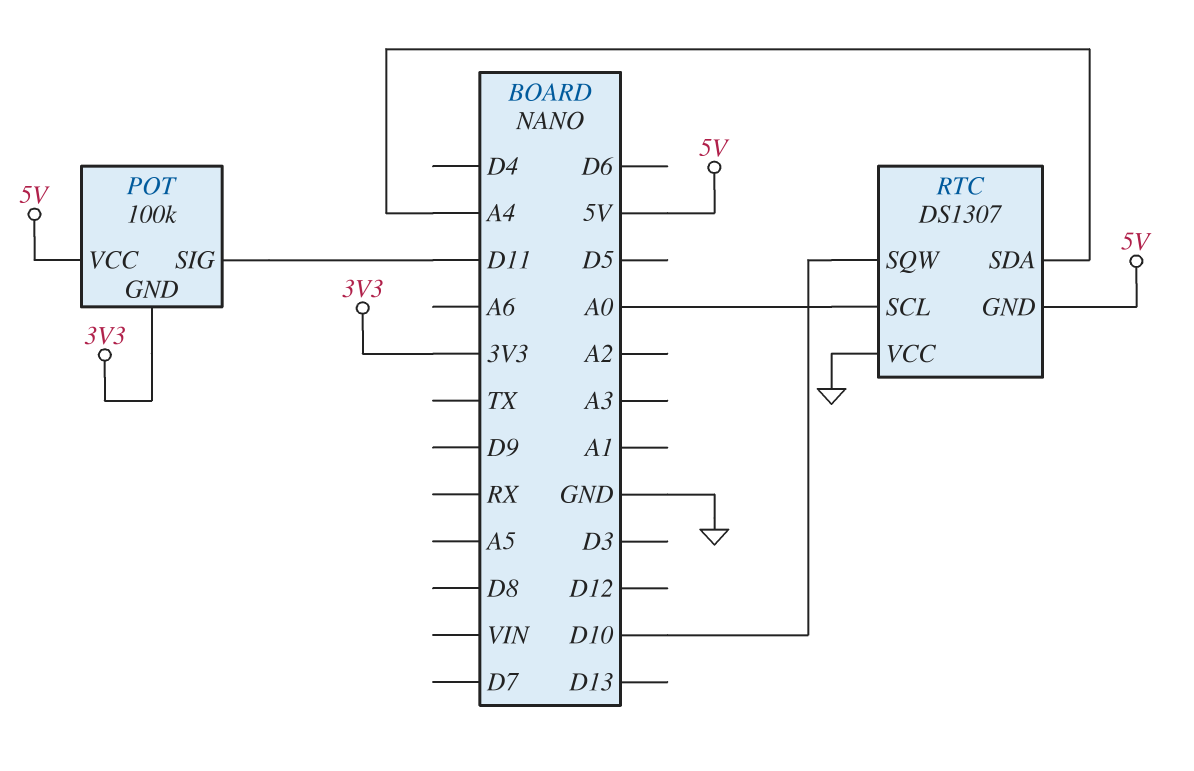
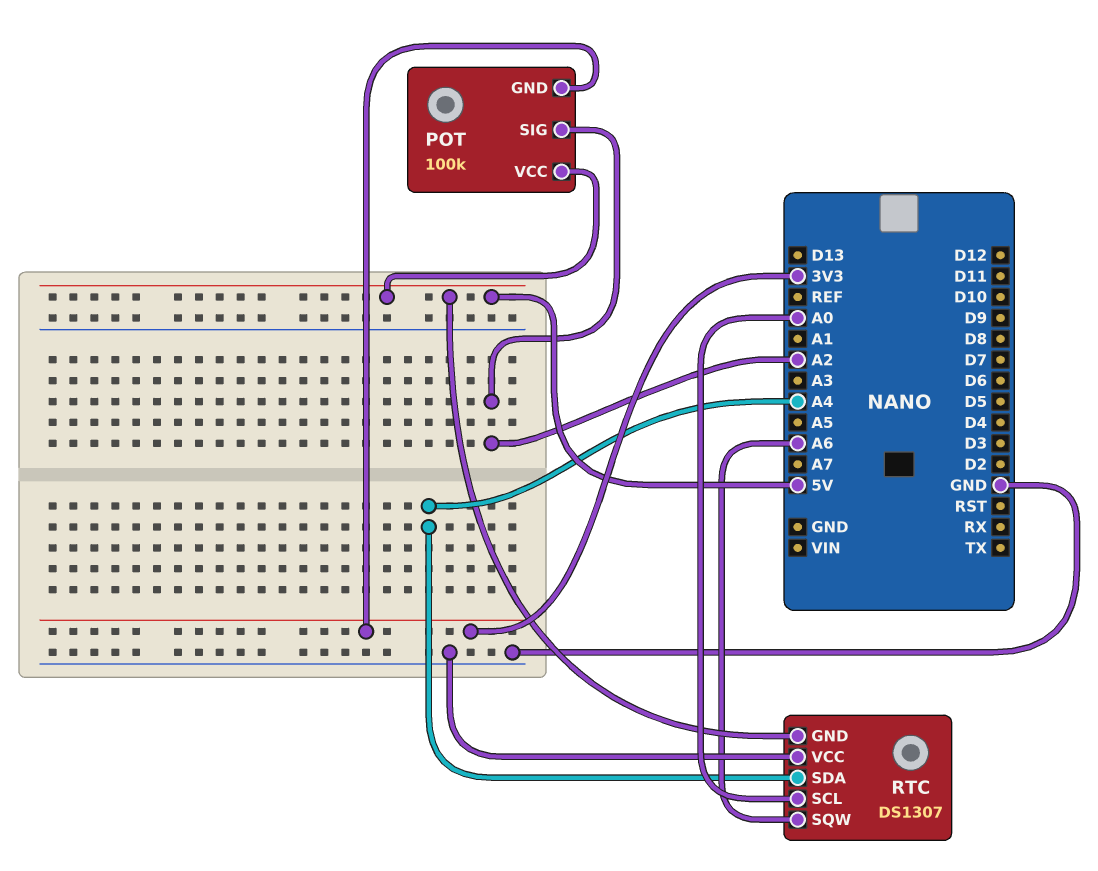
POT pin SIG: D11 -> A2
RTC pin SQW: D10 -> A6

